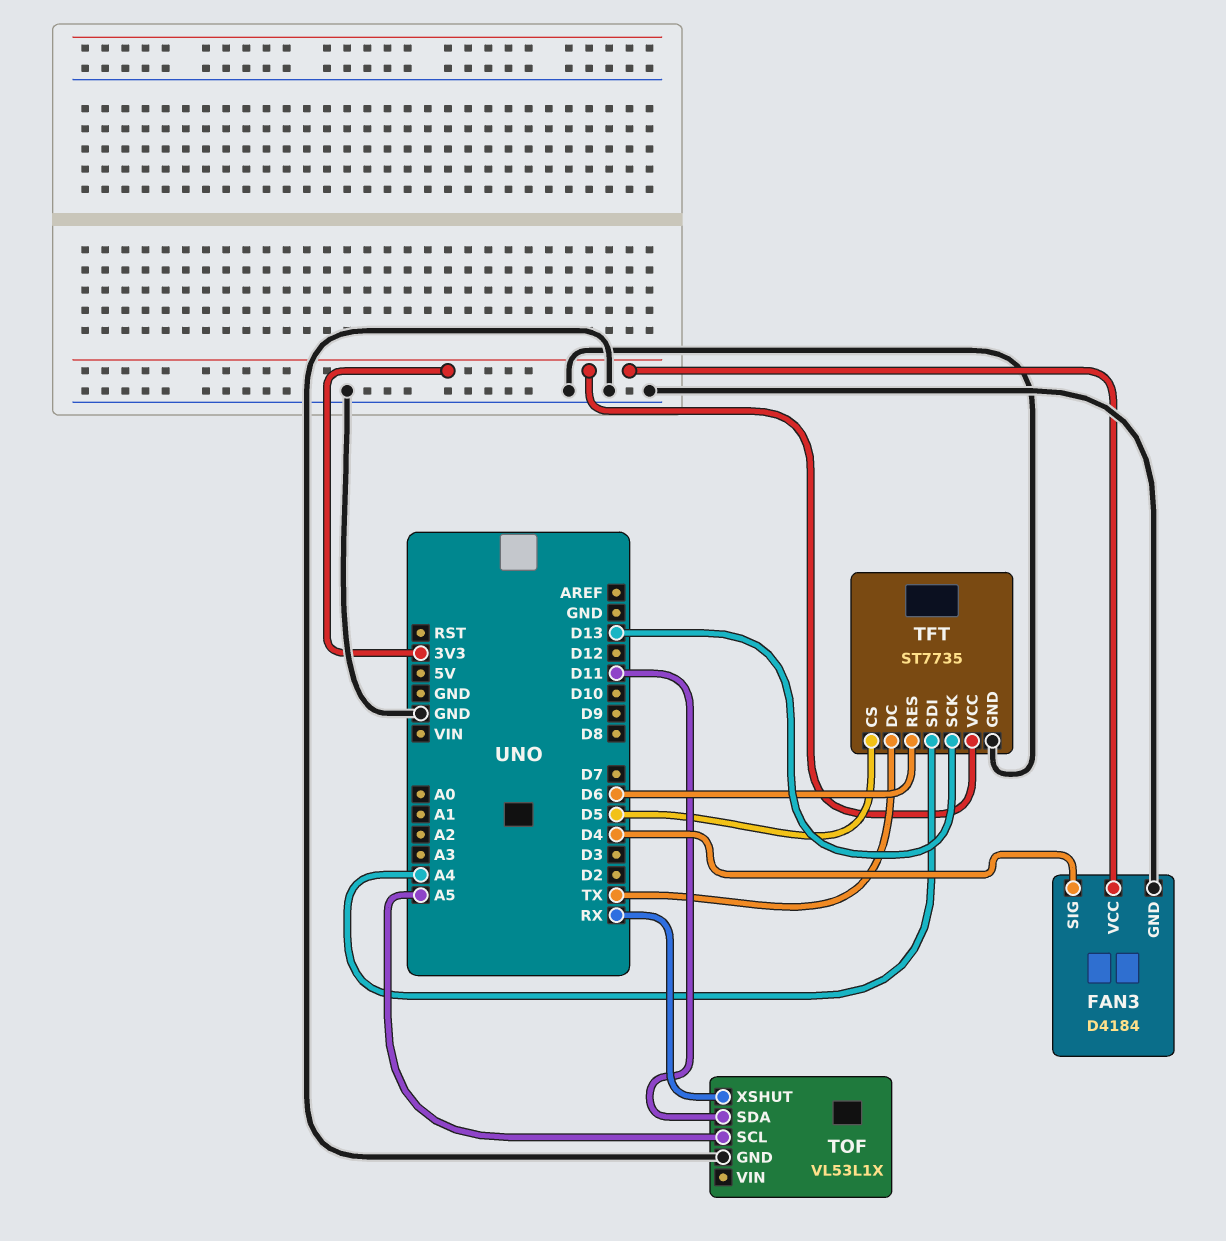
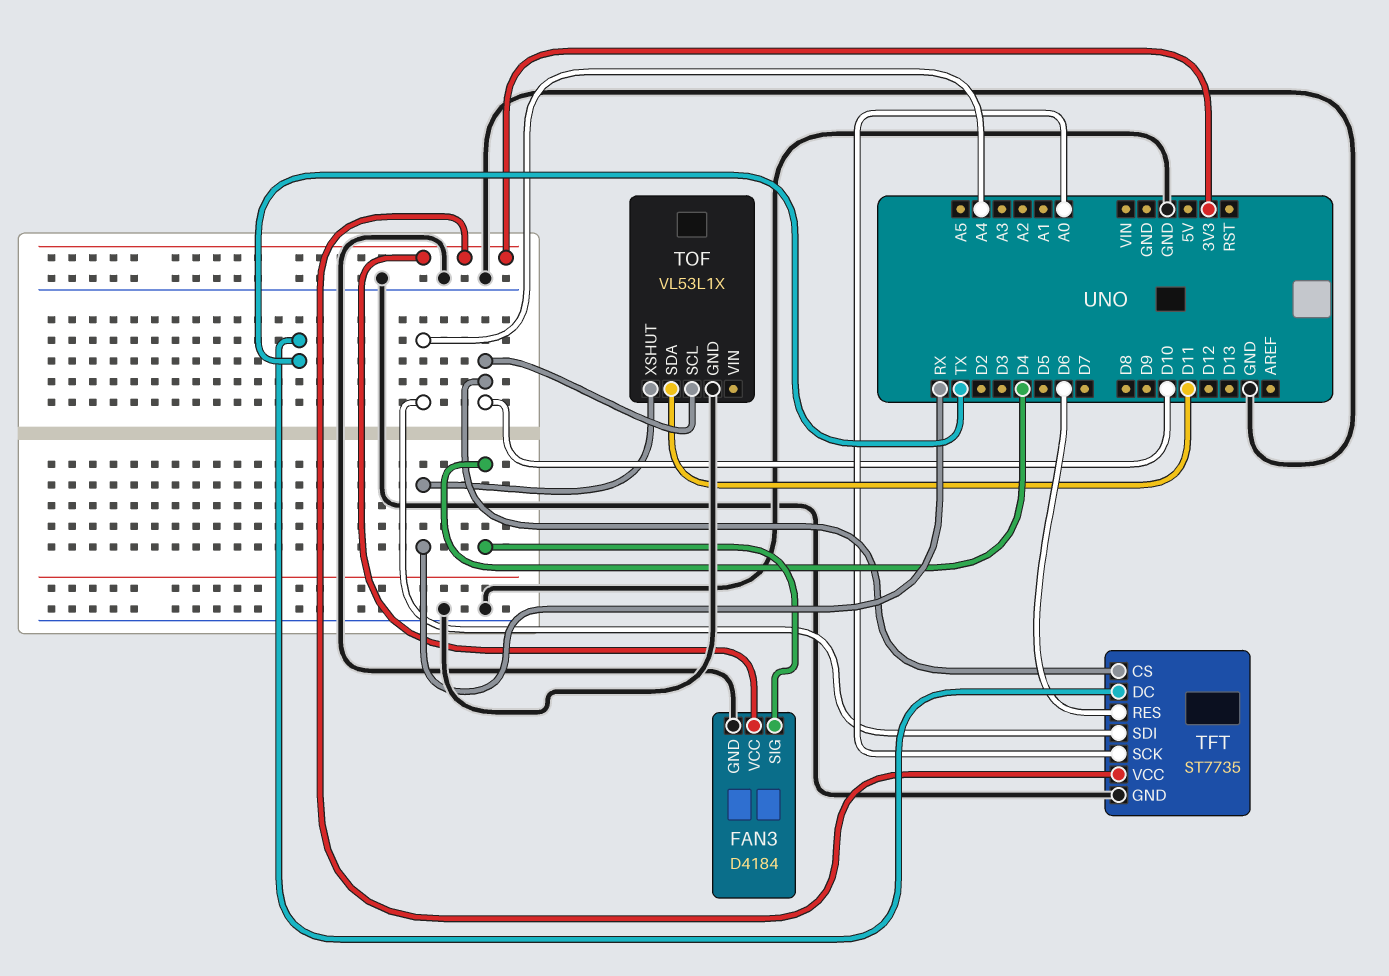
TFT pin CS: D5 -> D10
TFT pin SCK: D13 -> A0
TOF pin SCL: A5 -> D10

